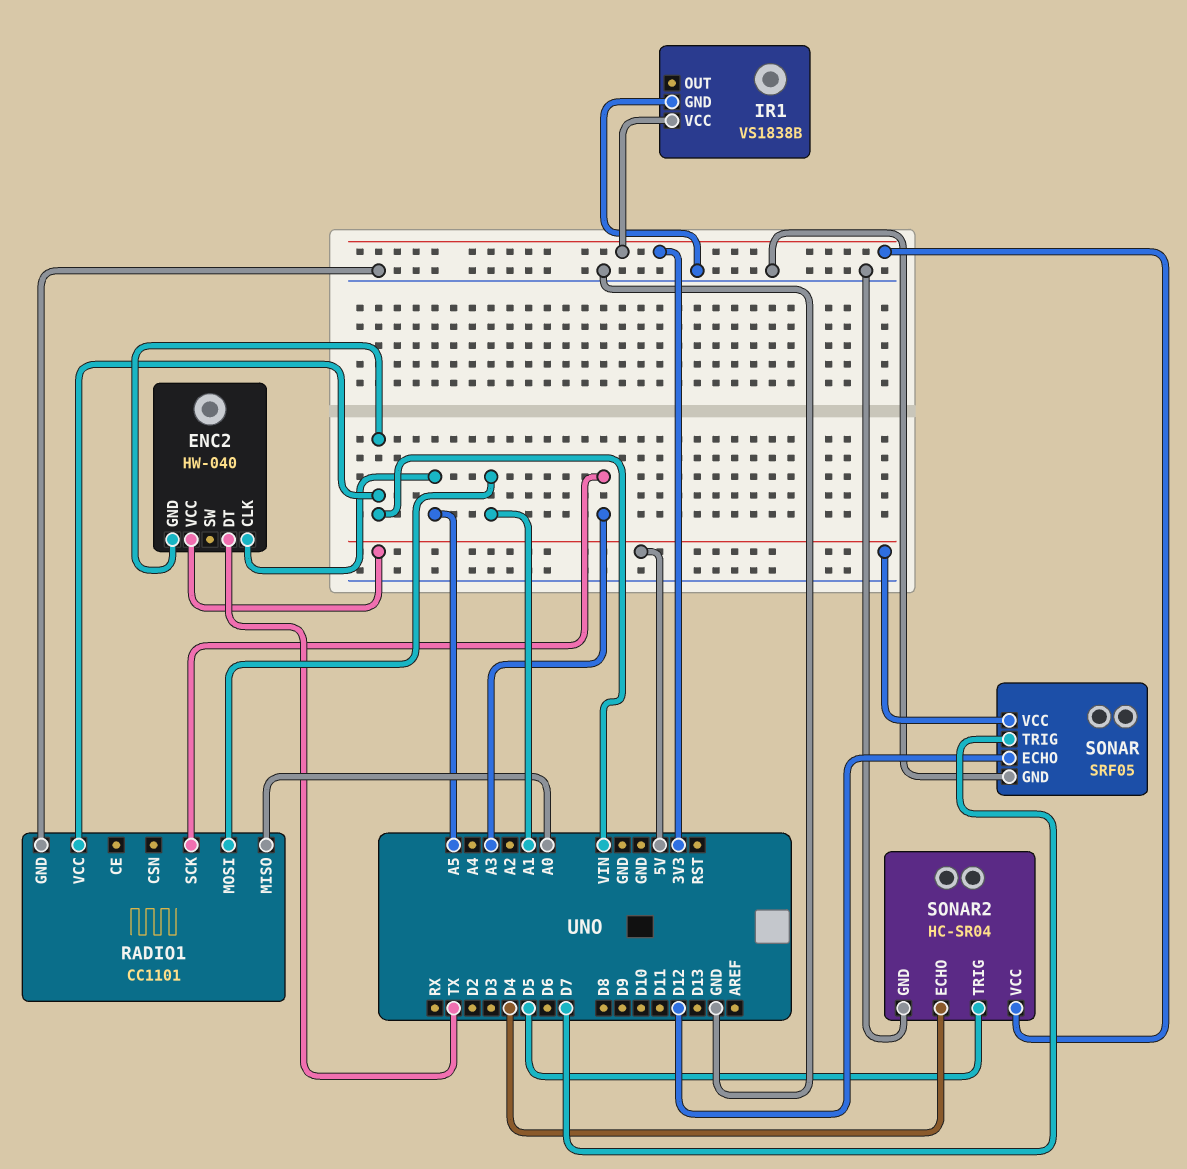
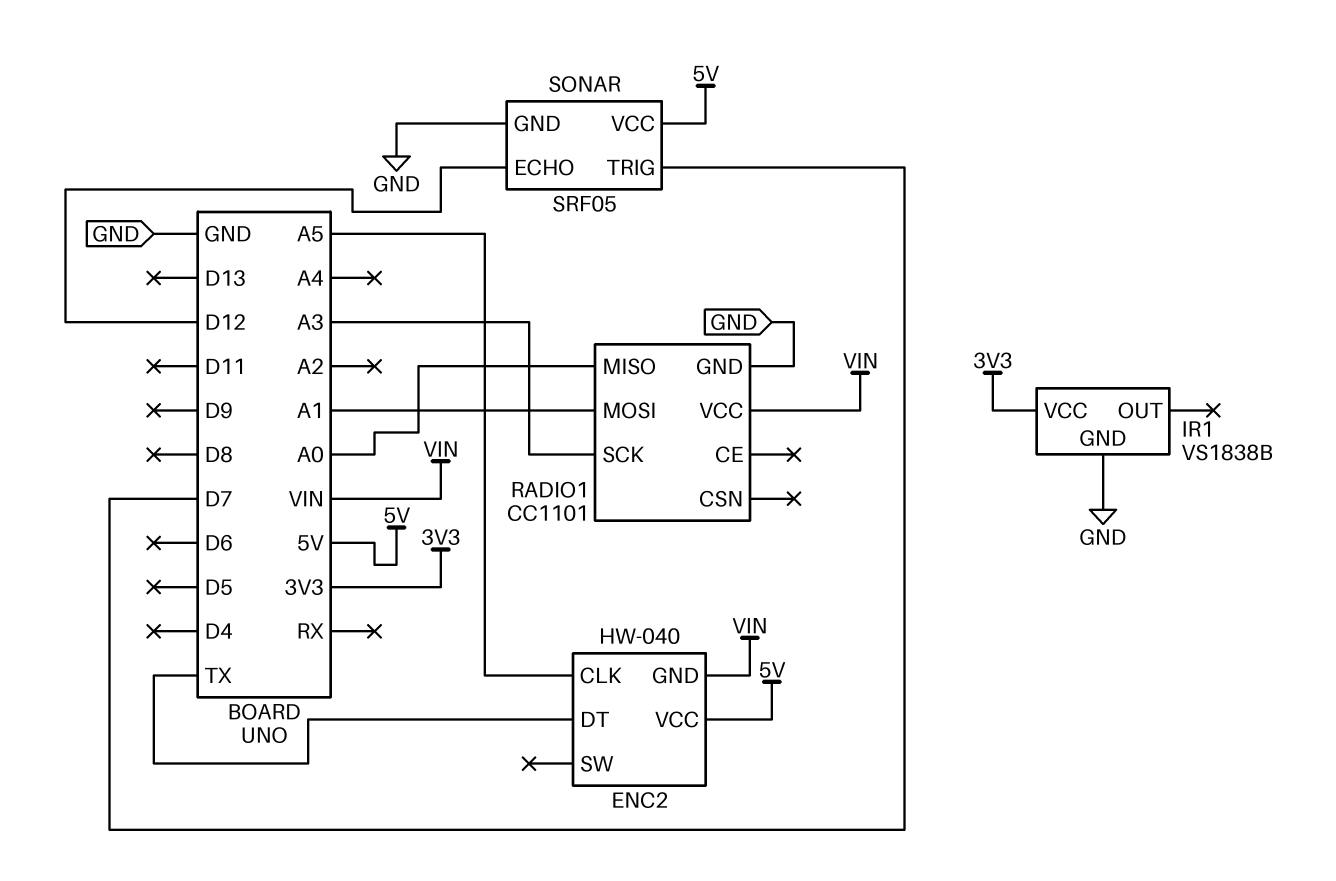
SONAR2: HC-SR04 -> none
SONAR2 pin ECHO: D4 -> none
SONAR2 pin GND: GND -> none
SONAR2 pin TRIG: D5 -> none
SONAR2 pin VCC: 3V3 -> none

